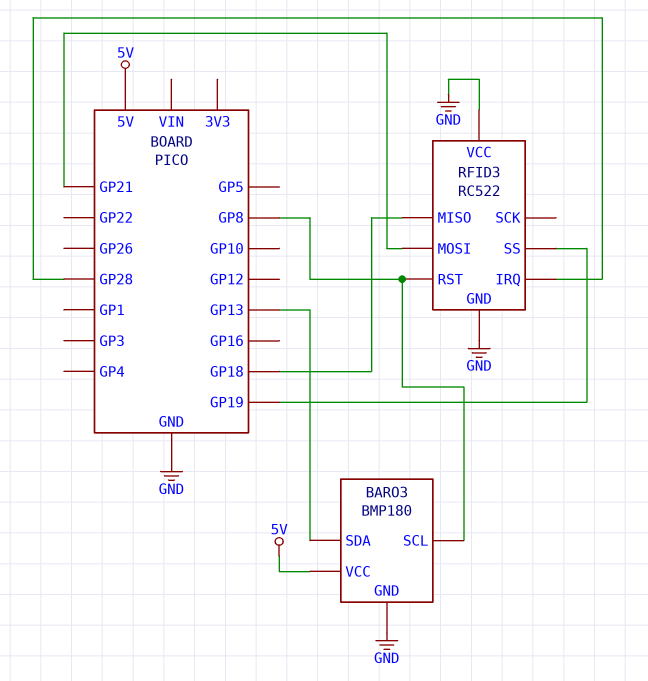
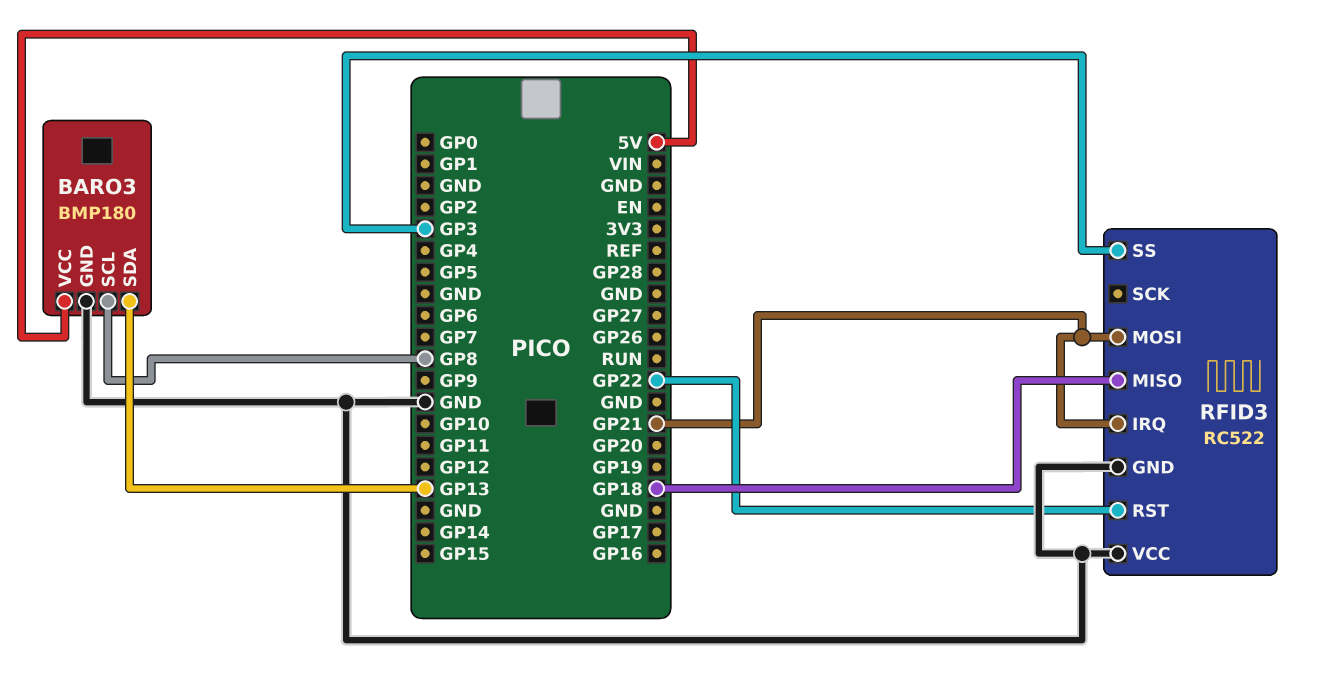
RFID3 pin IRQ: GP28 -> GP21
RFID3 pin RST: GP8 -> GP22
RFID3 pin SS: GP19 -> GP3

